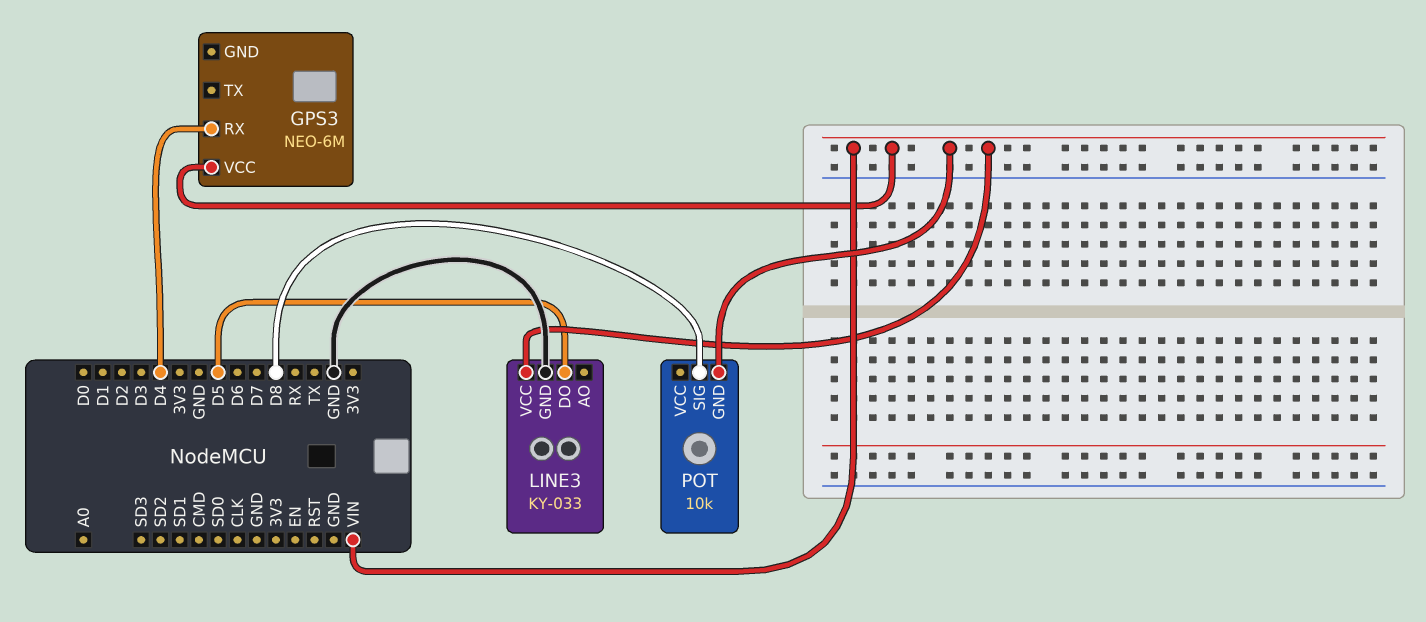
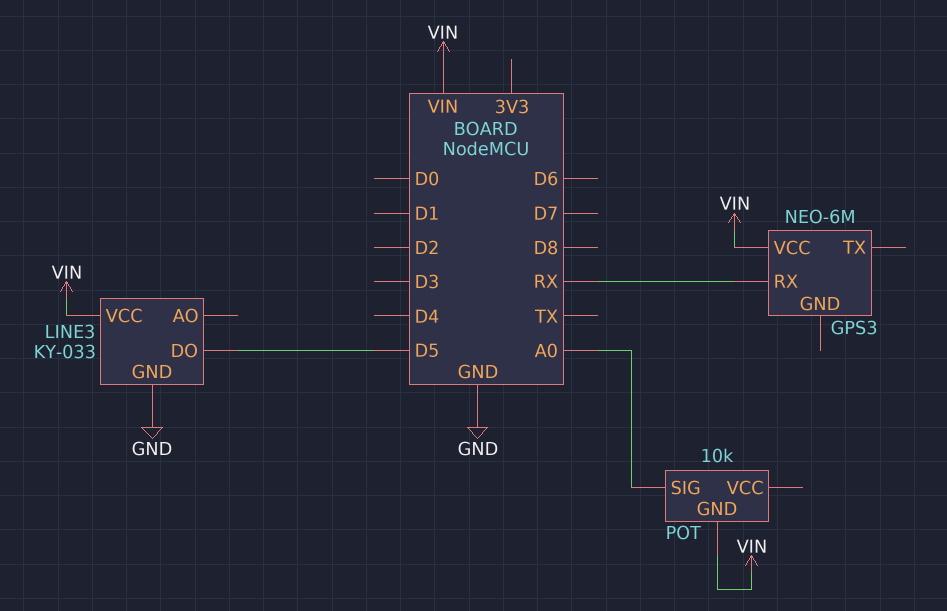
GPS3 pin RX: D4 -> RX
POT pin SIG: D8 -> A0

